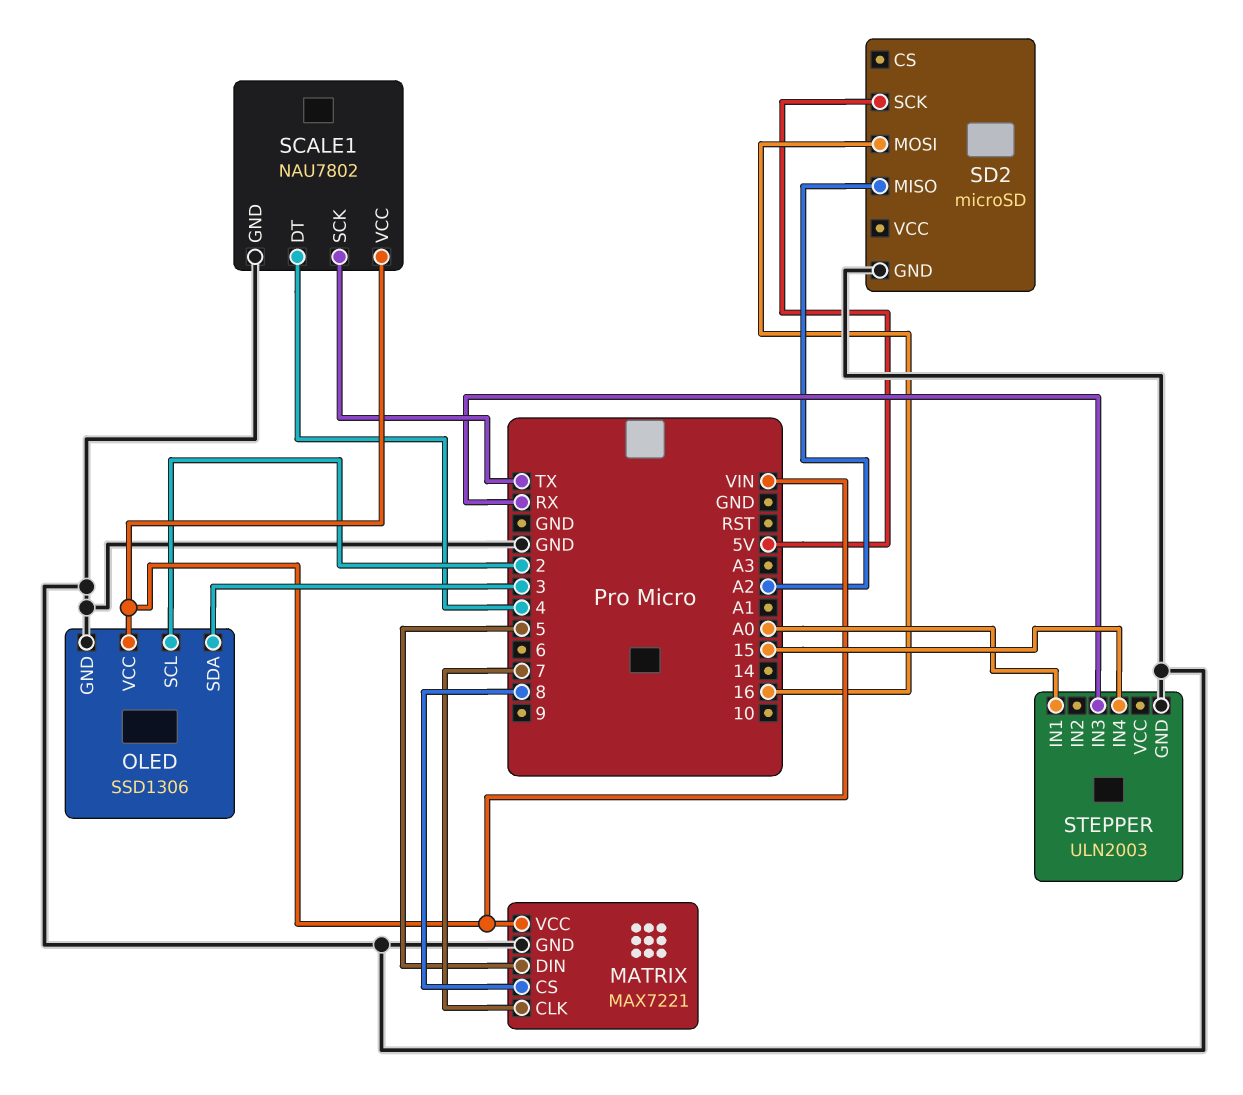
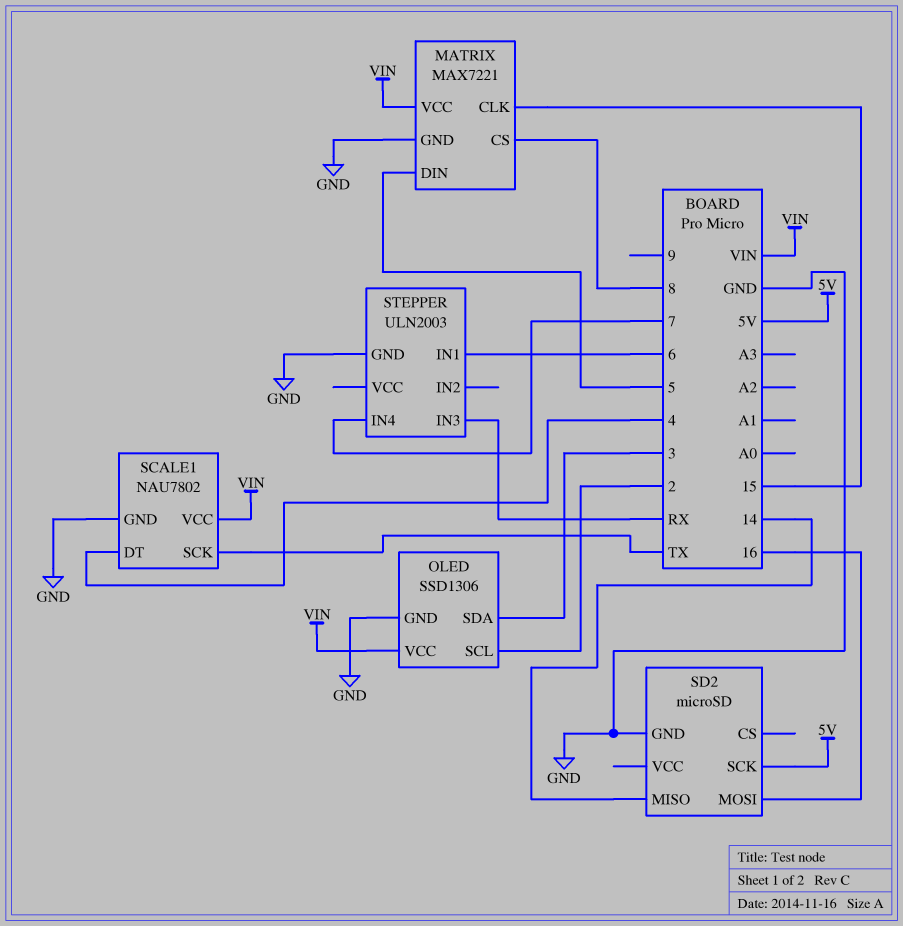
MATRIX pin CLK: 7 -> 15
SD2 pin MISO: A2 -> 14
STEPPER pin IN1: A0 -> 6
STEPPER pin IN4: 15 -> 7

